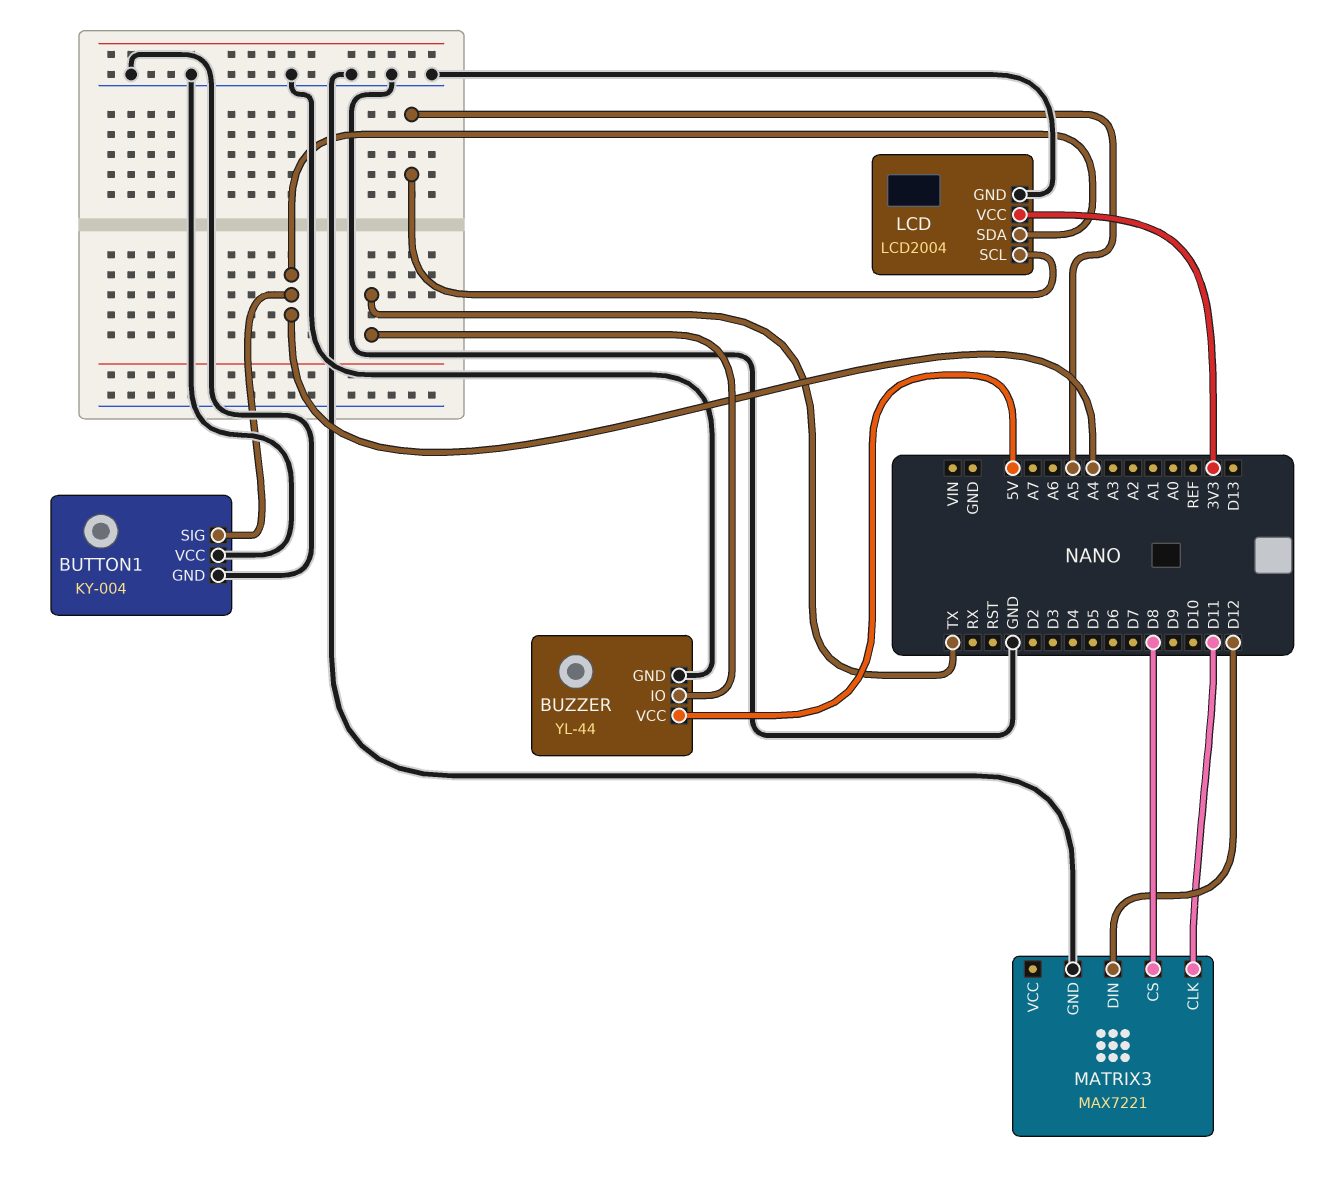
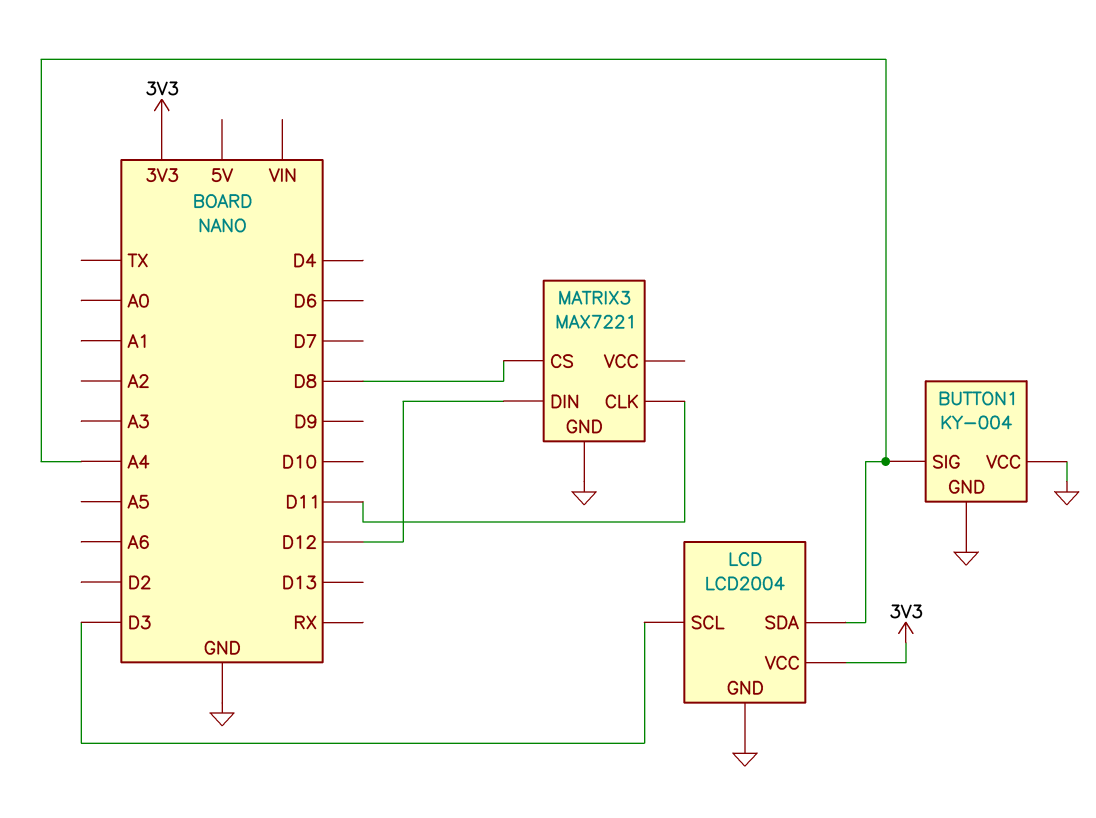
BUZZER: YL-44 -> none
BUZZER pin GND: GND -> none
BUZZER pin IO: TX -> none
BUZZER pin VCC: 5V -> none
LCD pin SCL: A5 -> D3

